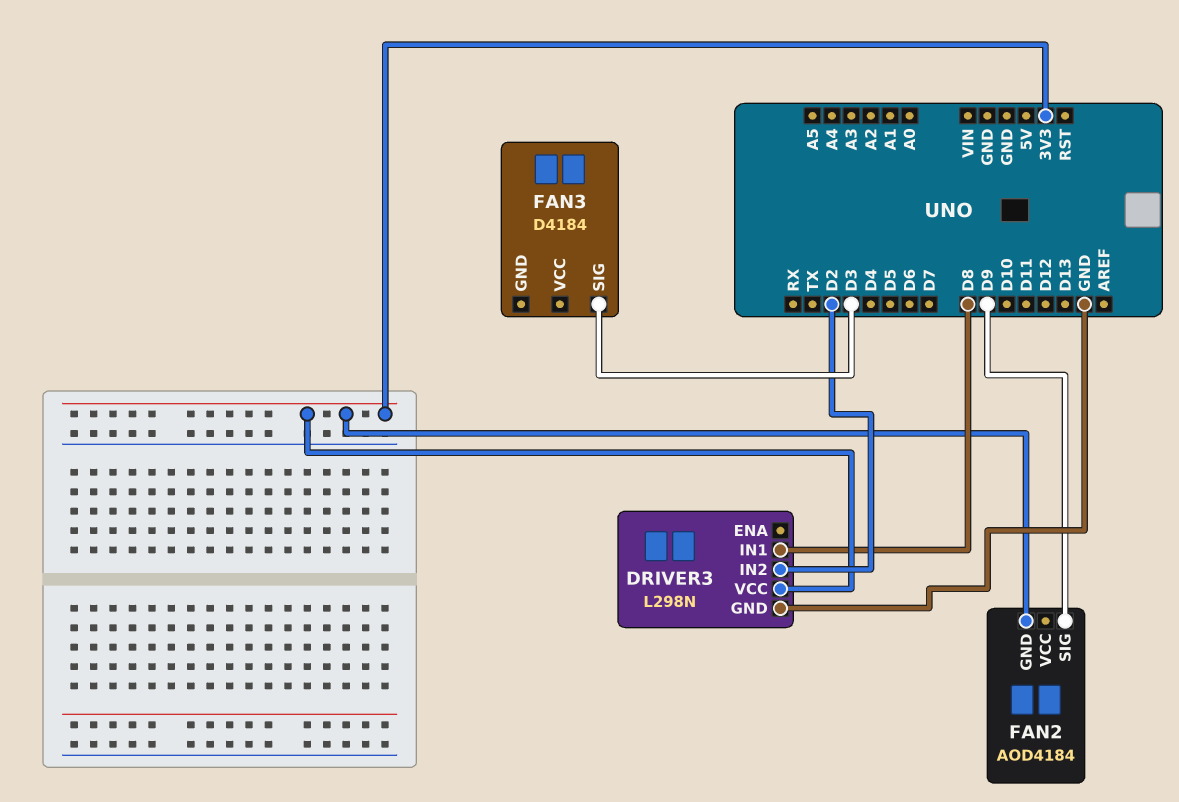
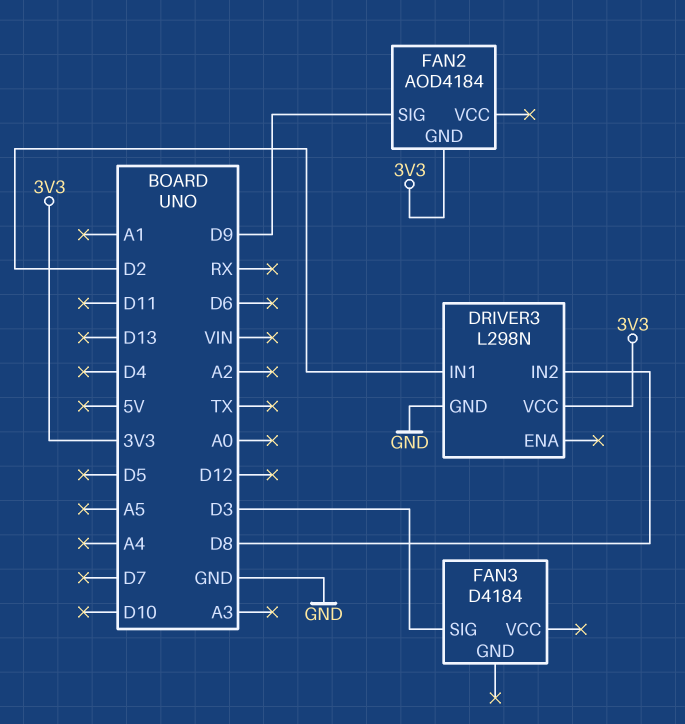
DRIVER3 pin IN1: D8 -> D2
DRIVER3 pin IN2: D2 -> D8

